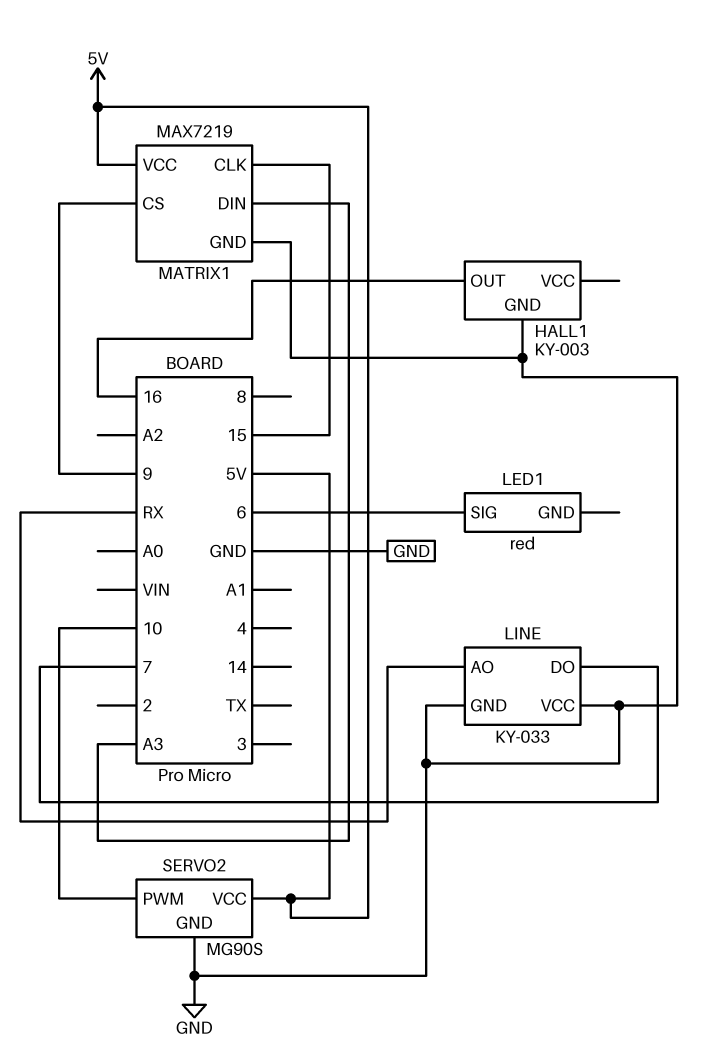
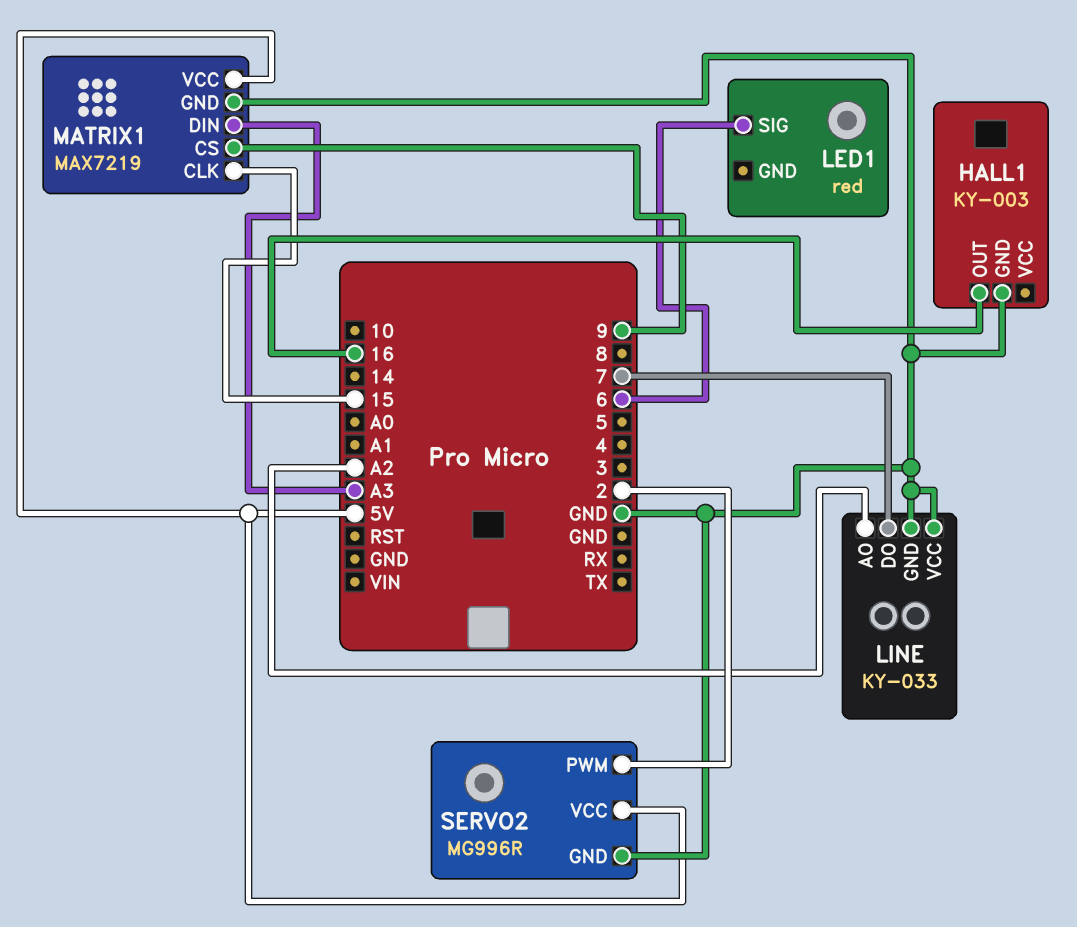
LINE pin AO: RX -> A2
SERVO2: MG90S -> MG996R
SERVO2 pin PWM: 10 -> 2

